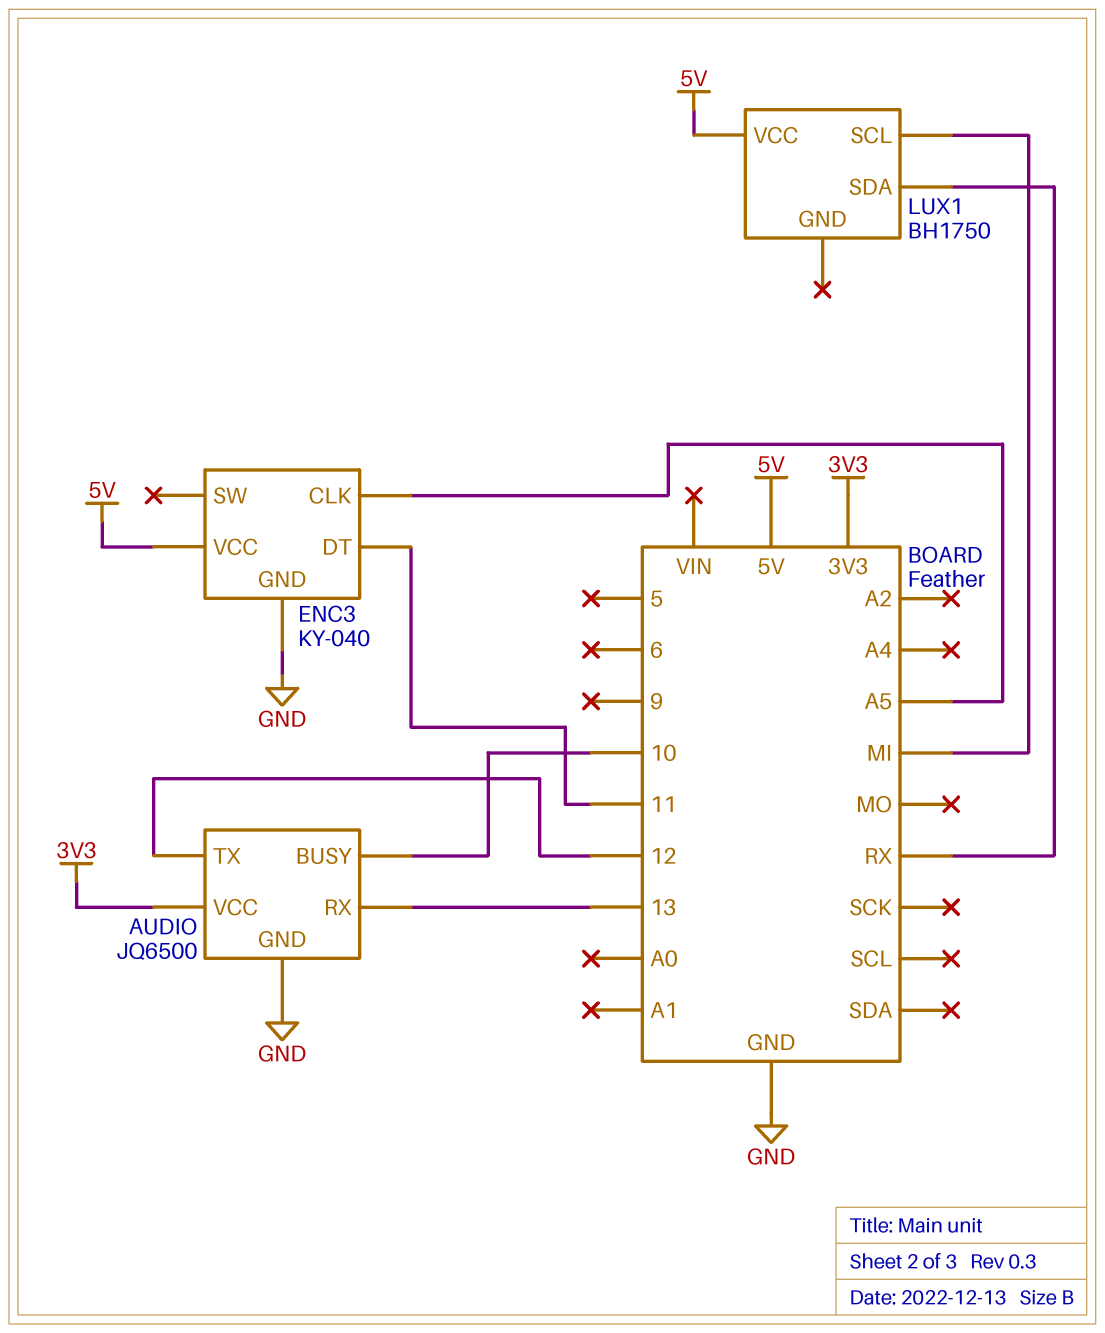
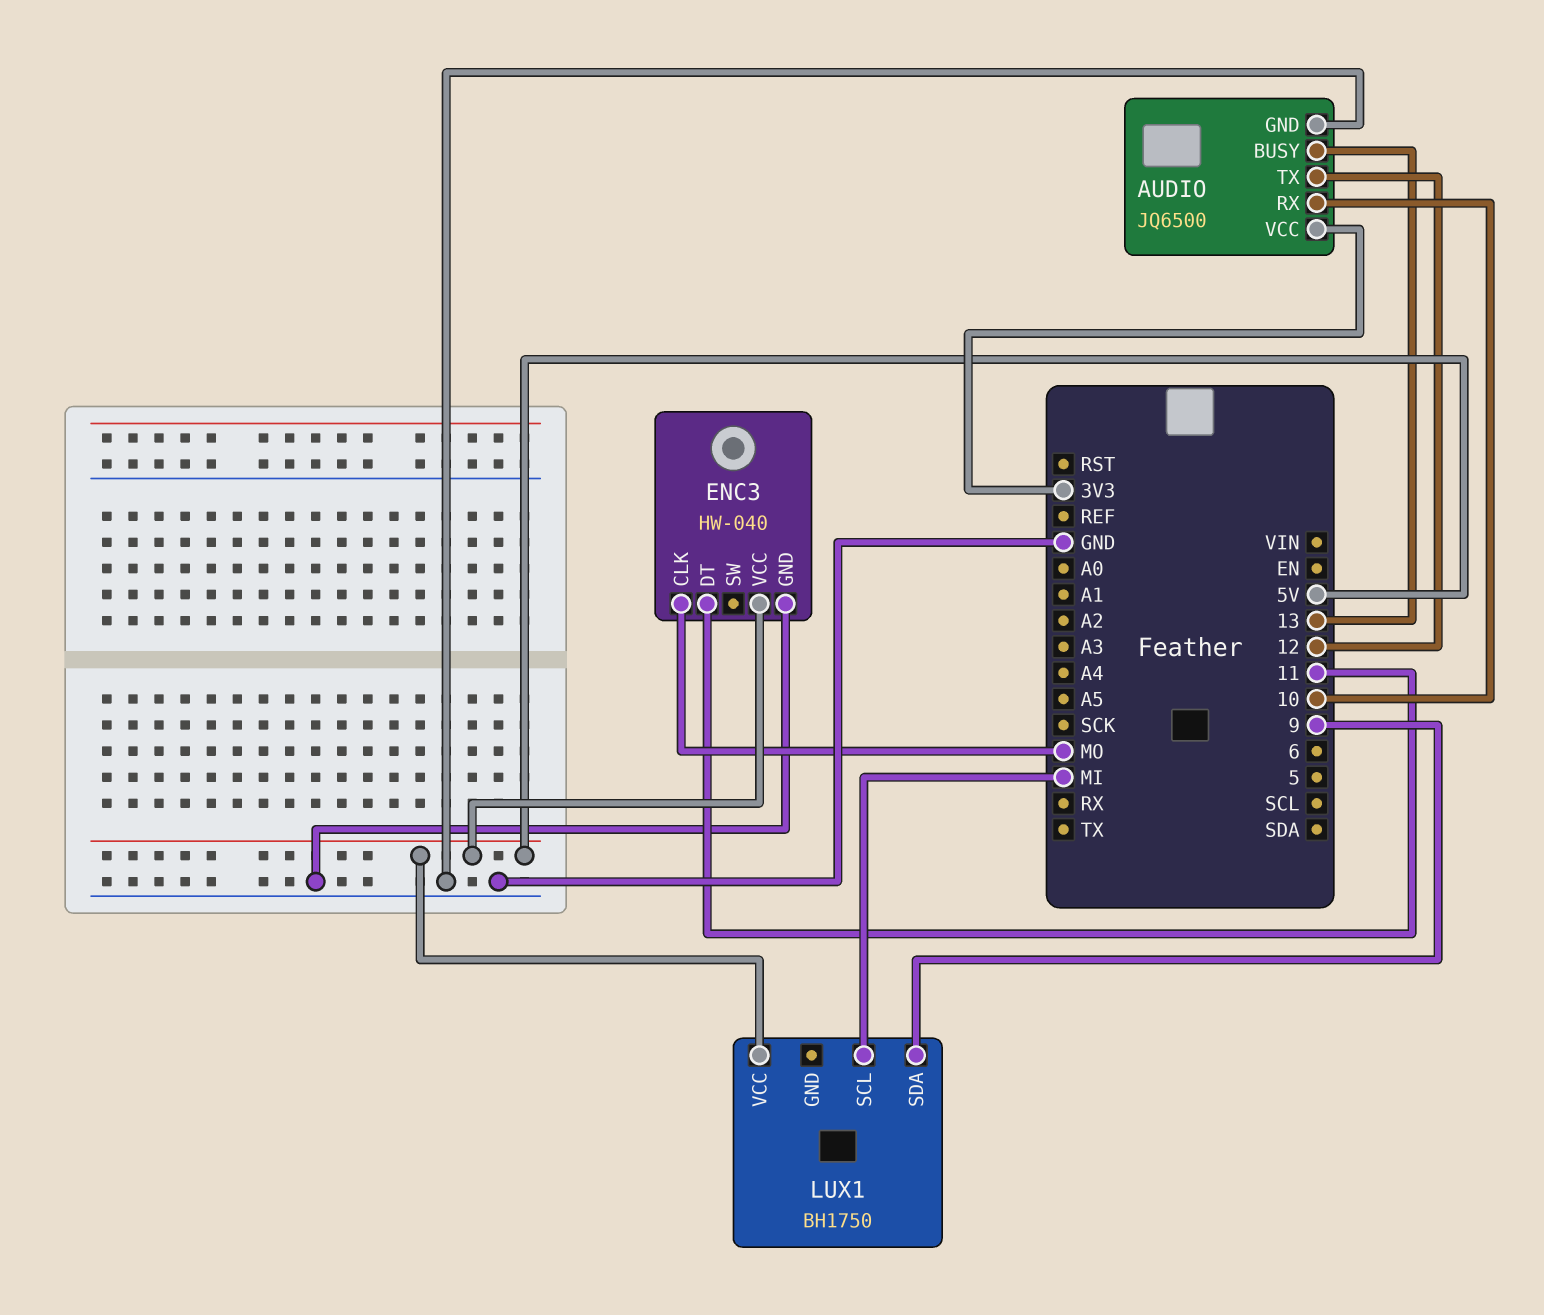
AUDIO pin BUSY: 10 -> 13
AUDIO pin RX: 13 -> 10
ENC3: KY-040 -> HW-040
ENC3 pin CLK: A5 -> MO
LUX1 pin SDA: RX -> 9

